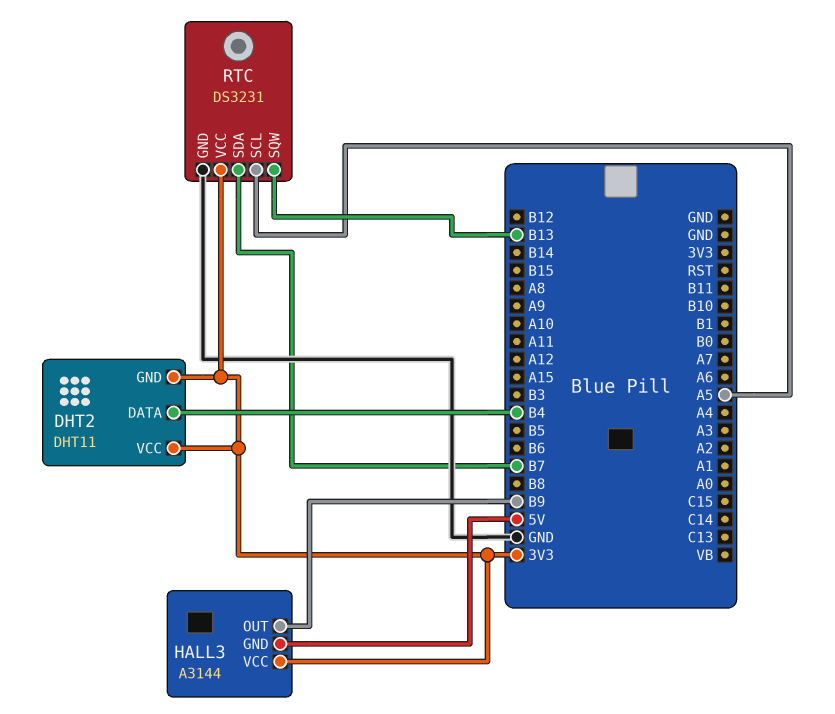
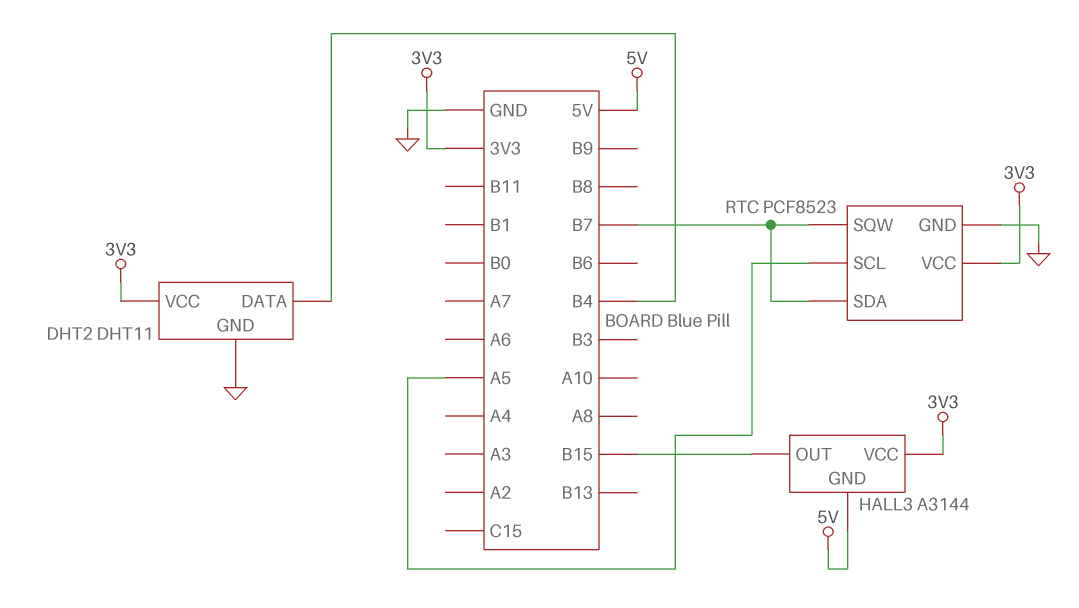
DHT2 pin GND: 3V3 -> GND
HALL3 pin OUT: B9 -> B15
RTC: DS3231 -> PCF8523
RTC pin SQW: B13 -> B7

